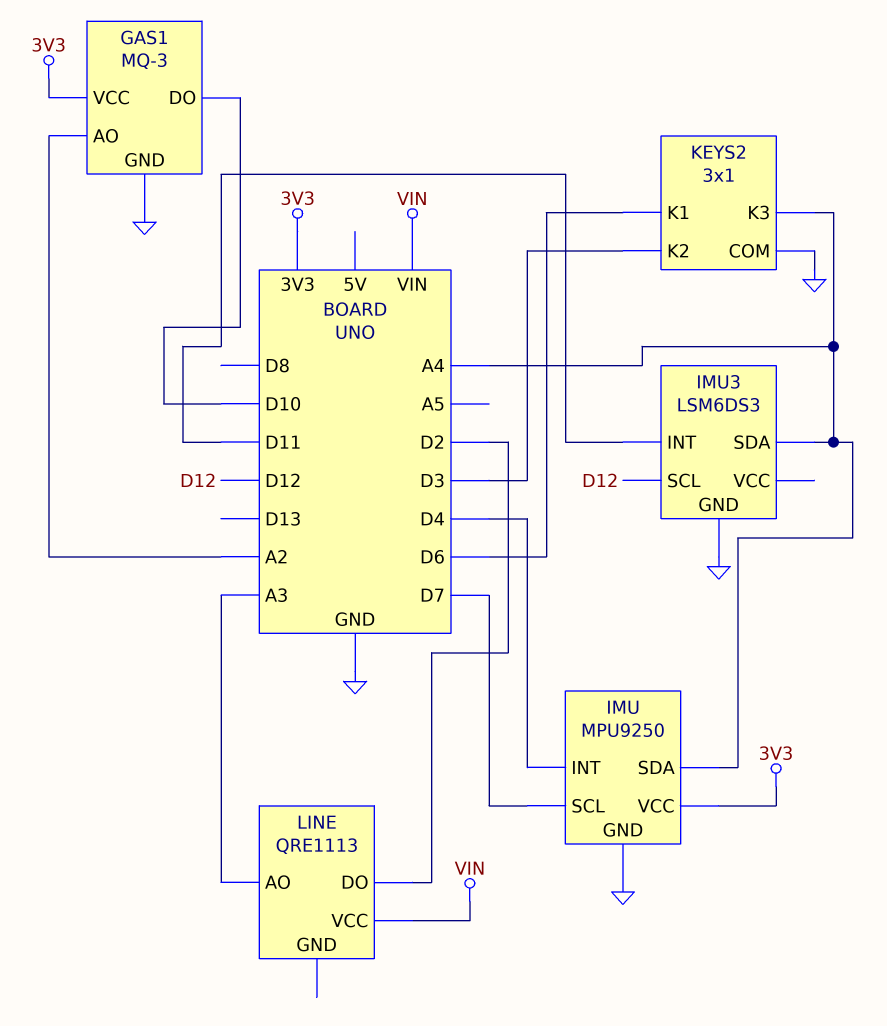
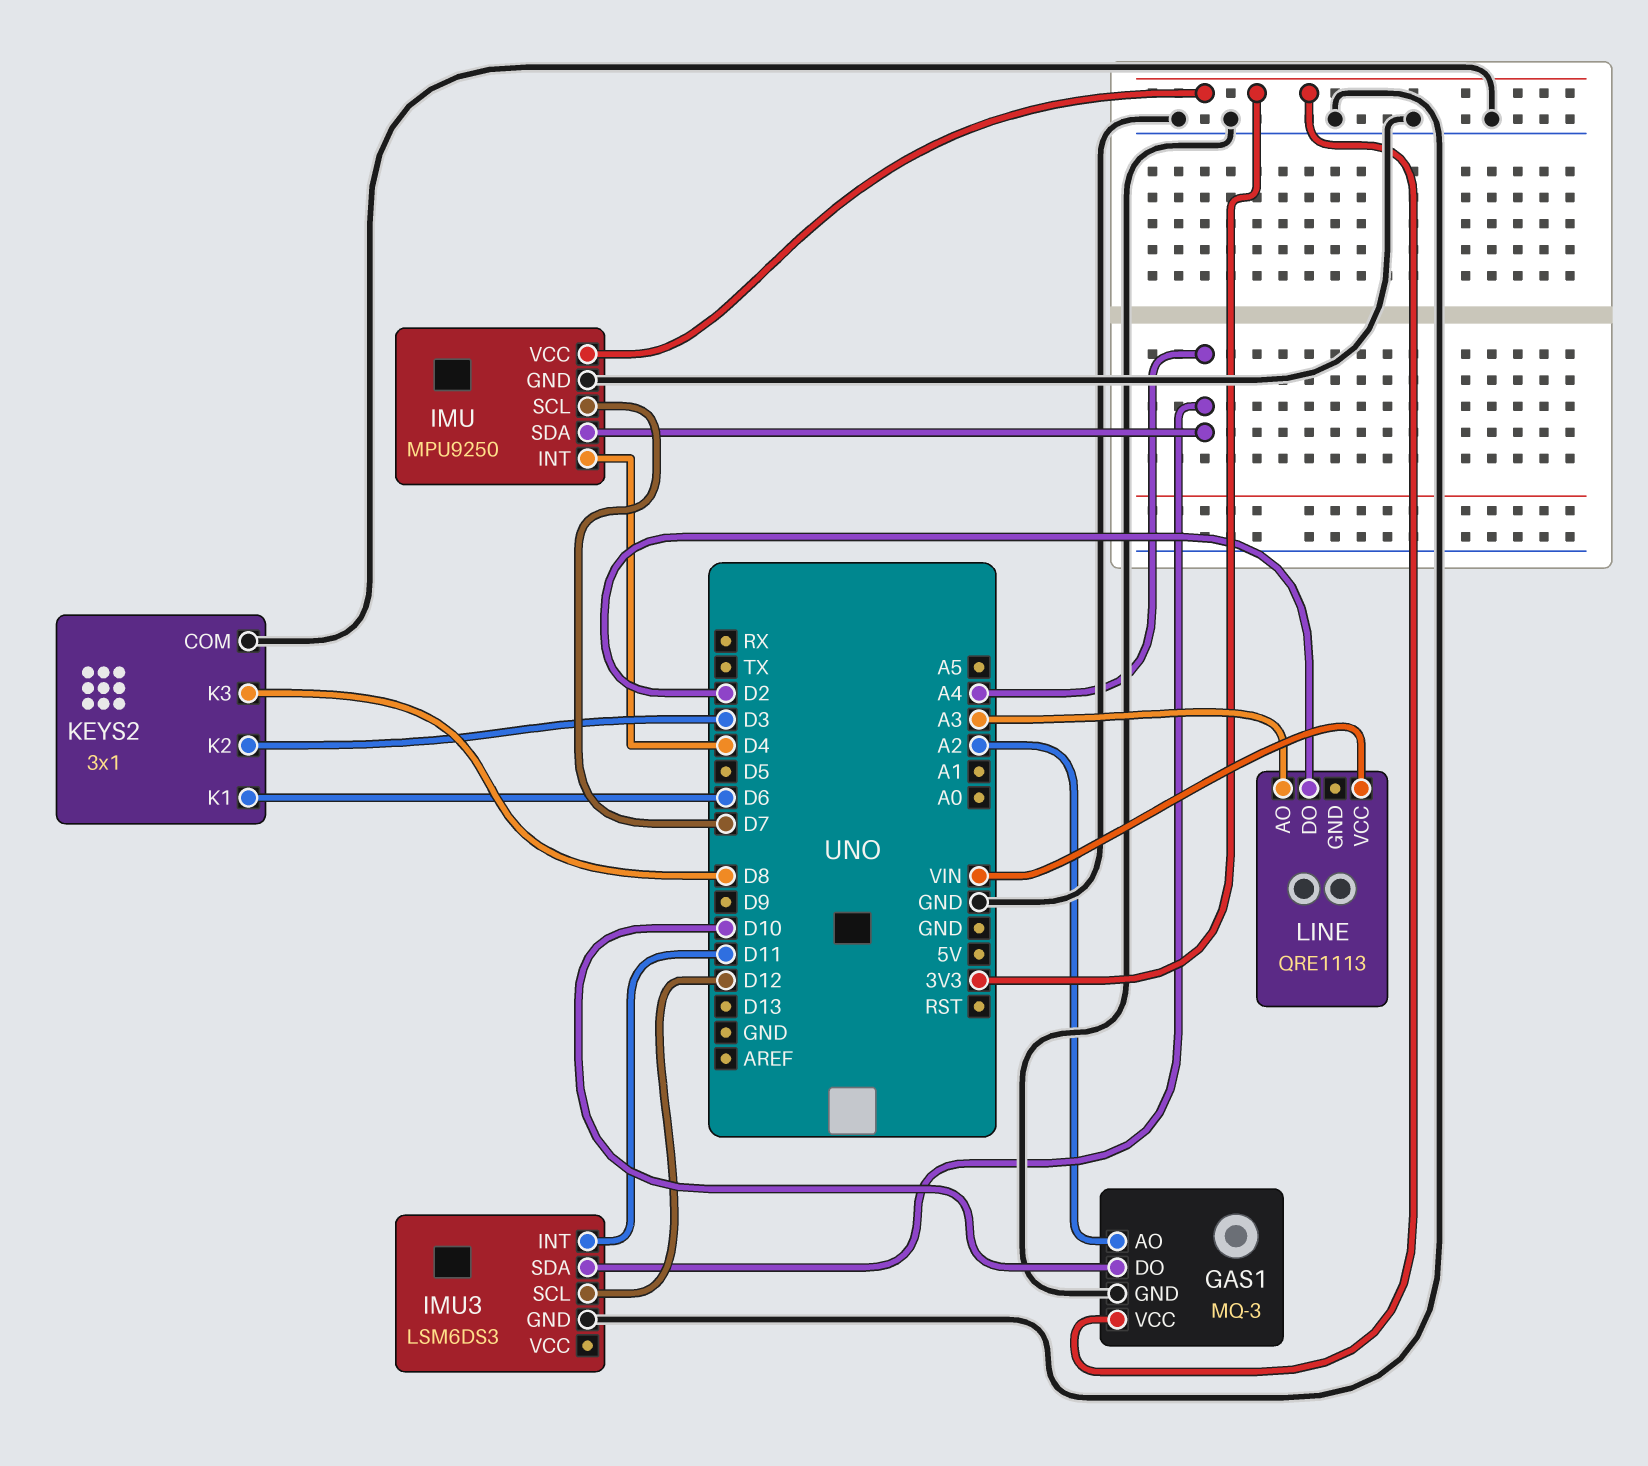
KEYS2 pin K3: A4 -> D8

